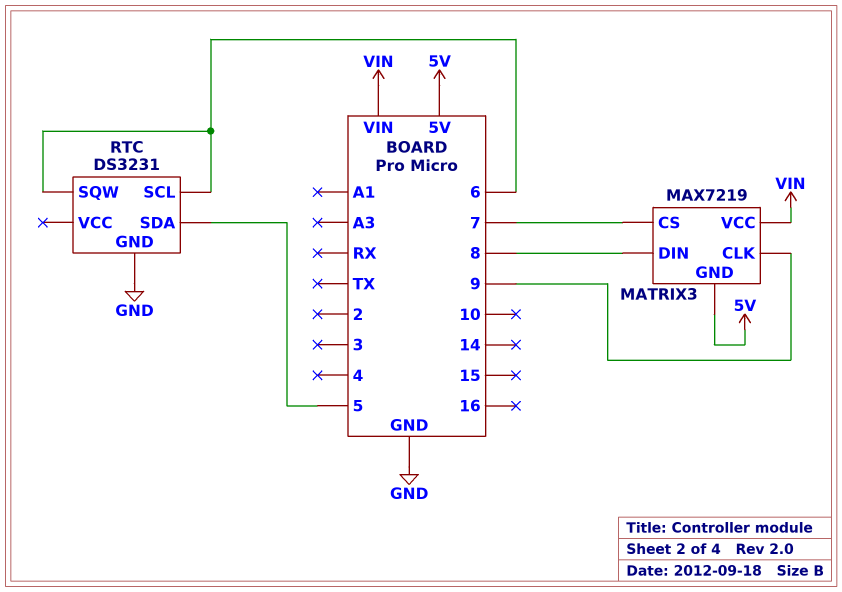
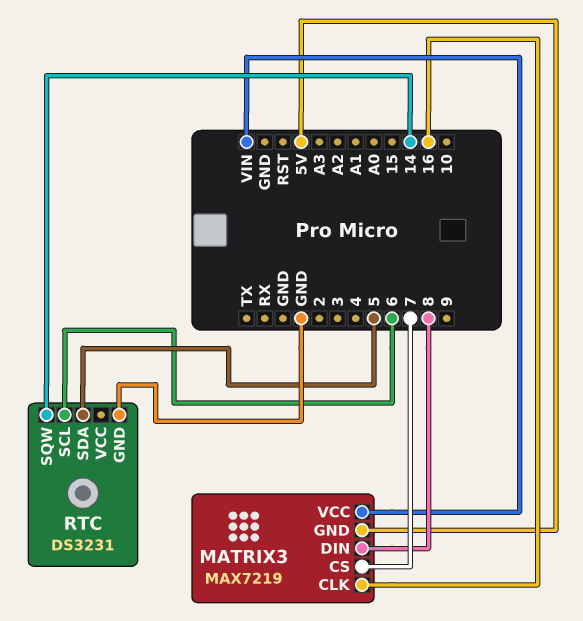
MATRIX3 pin CLK: 9 -> 16
RTC pin SQW: 6 -> 14

